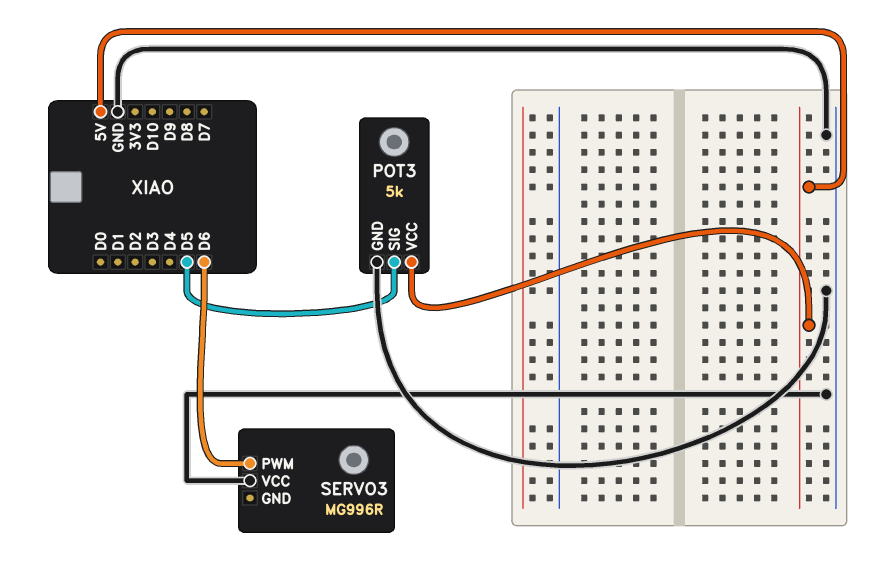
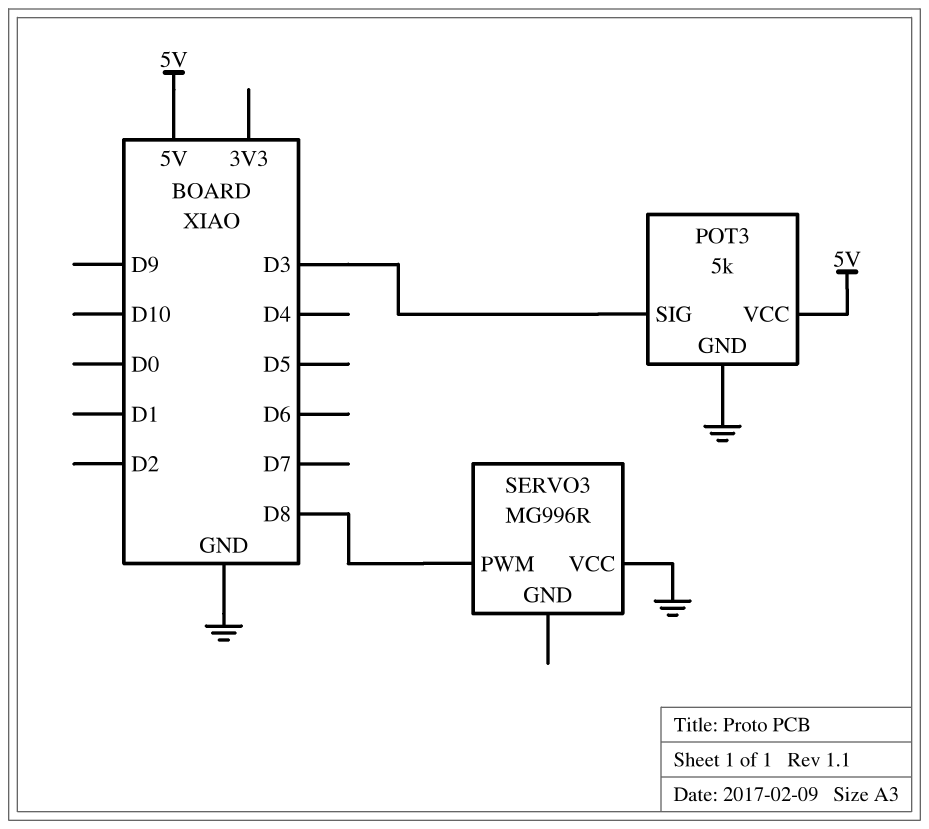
POT3 pin SIG: D5 -> D3
SERVO3 pin PWM: D6 -> D8

